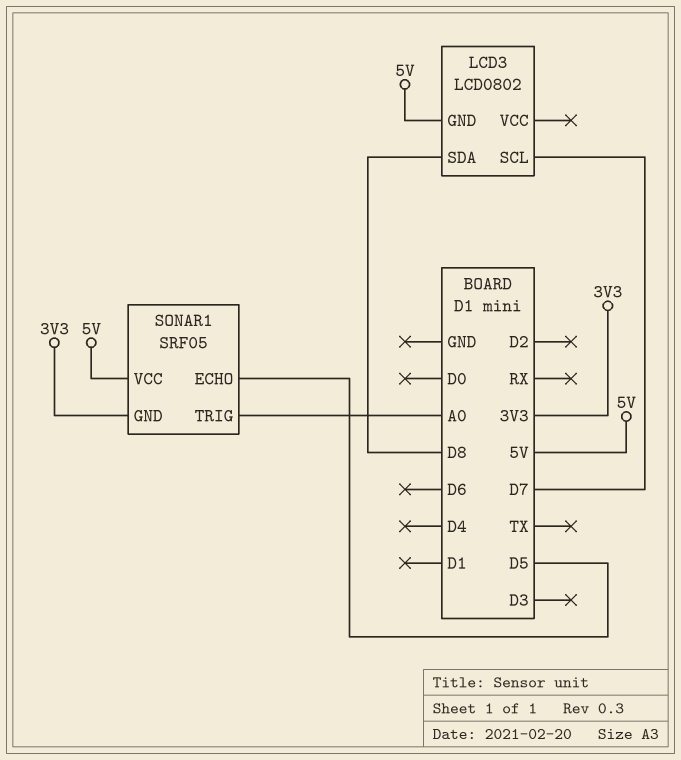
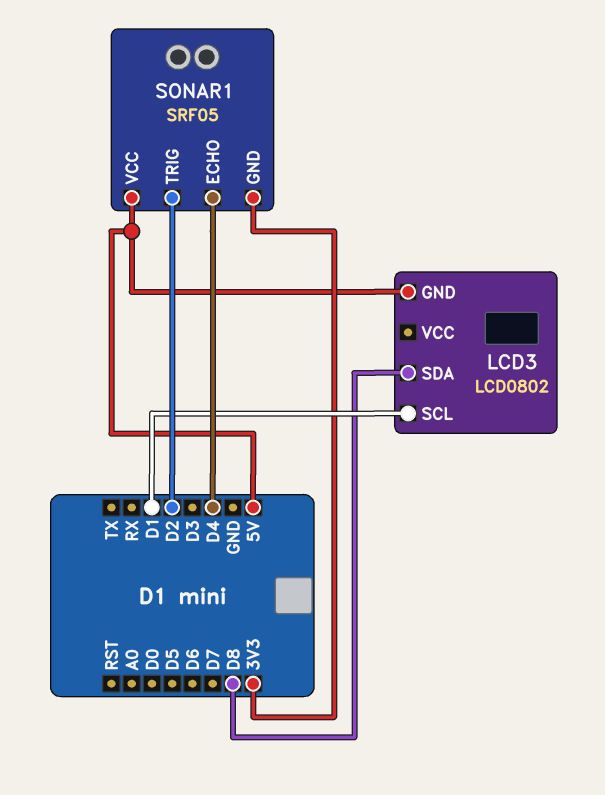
LCD3 pin SCL: D7 -> D1
SONAR1 pin ECHO: D5 -> D4
SONAR1 pin TRIG: A0 -> D2

